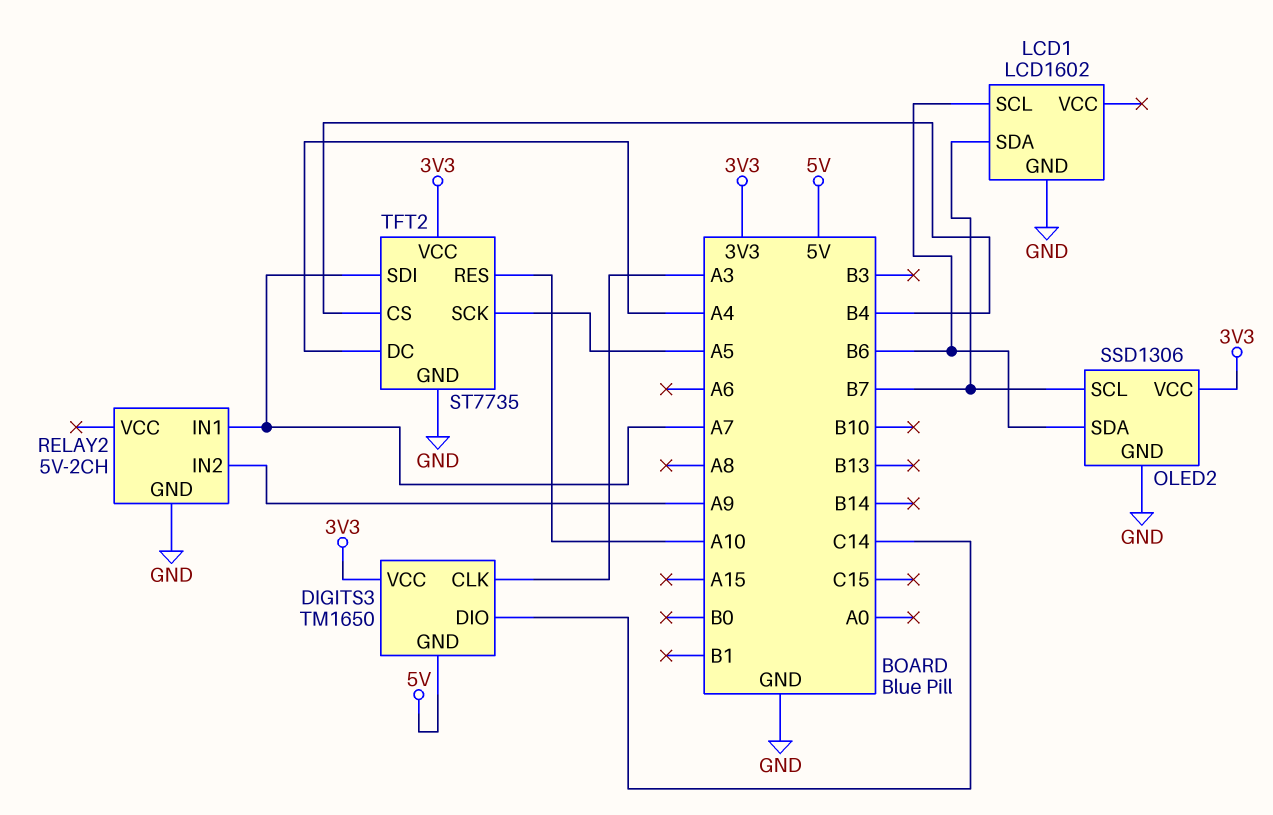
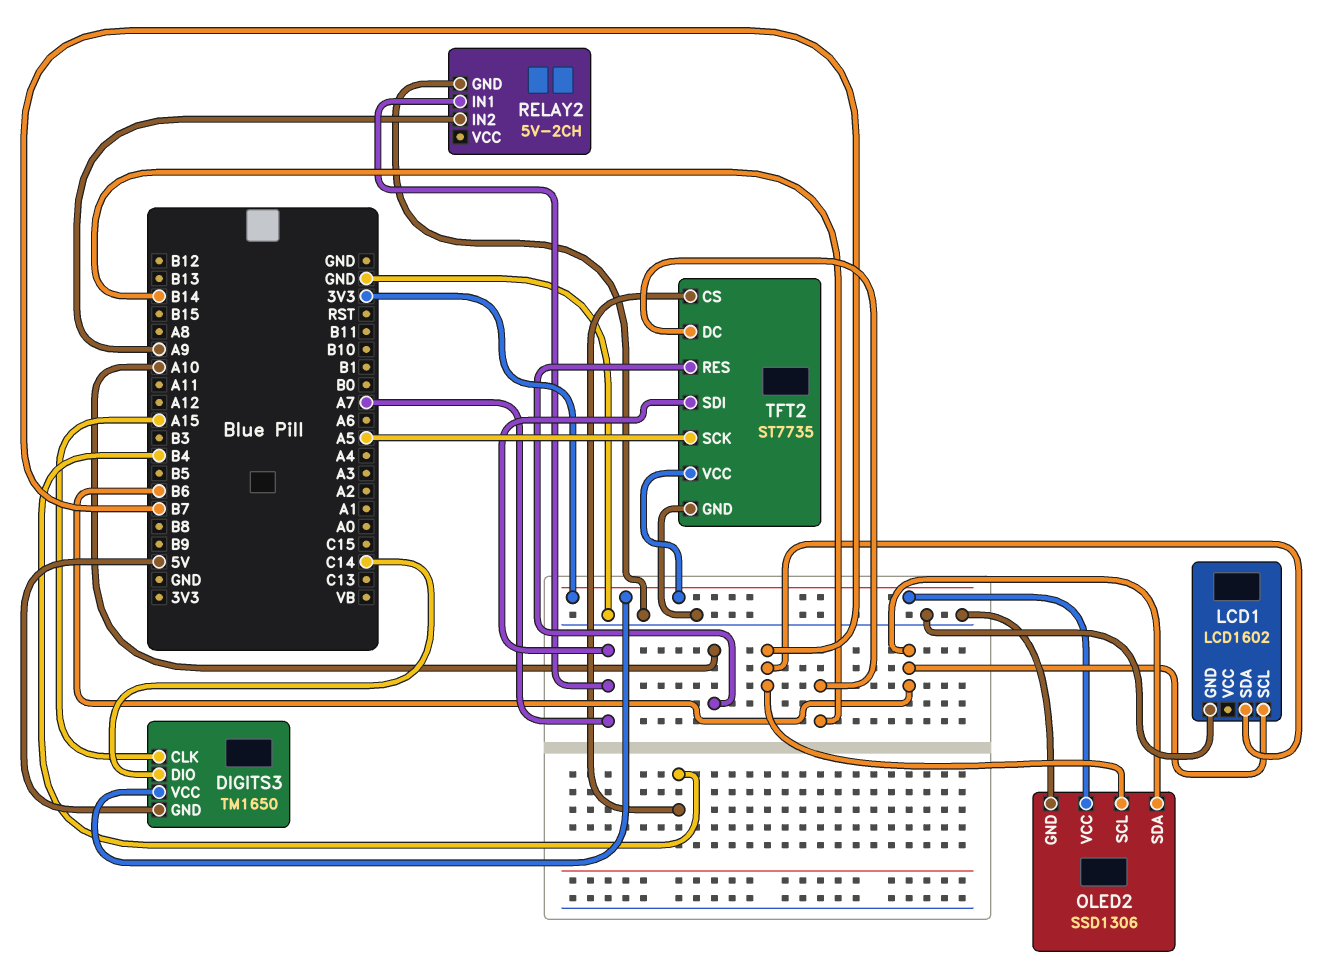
DIGITS3 pin CLK: A3 -> A15
TFT2 pin DC: A4 -> B14

